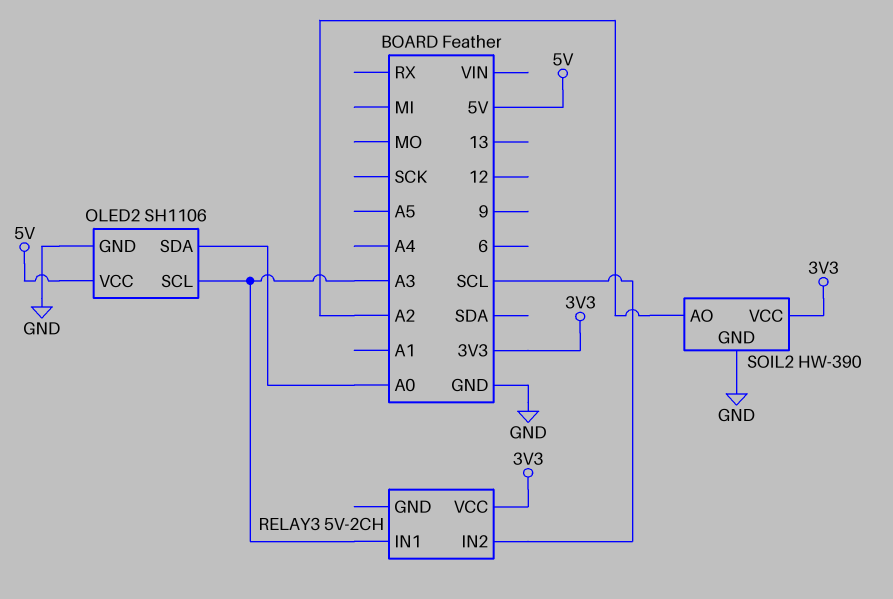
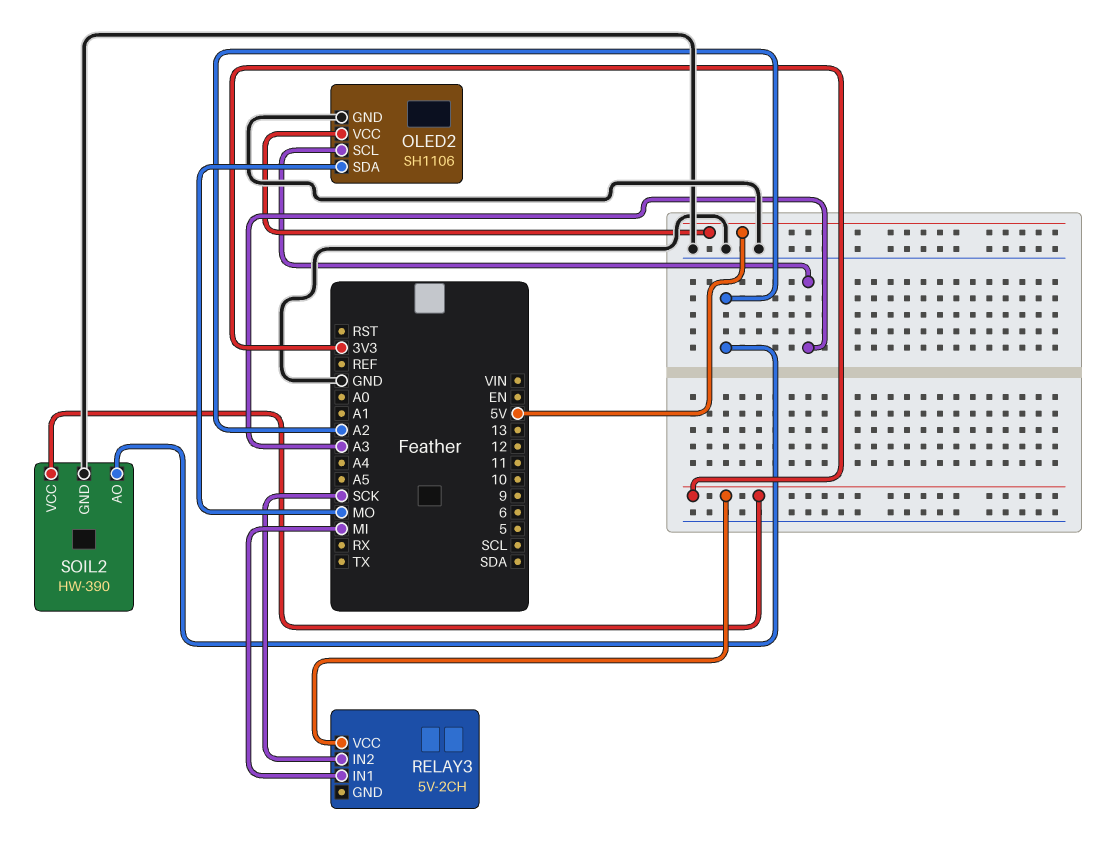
OLED2 pin SDA: A0 -> MO
RELAY3 pin IN1: A3 -> MI
RELAY3 pin IN2: SCL -> SCK

